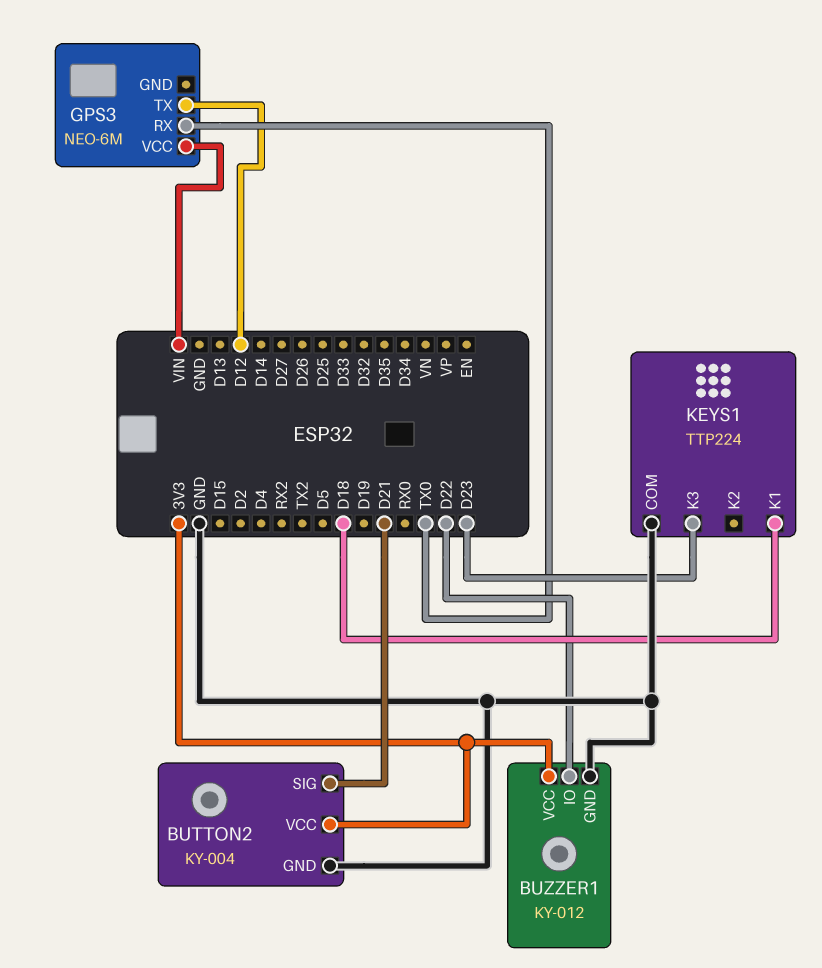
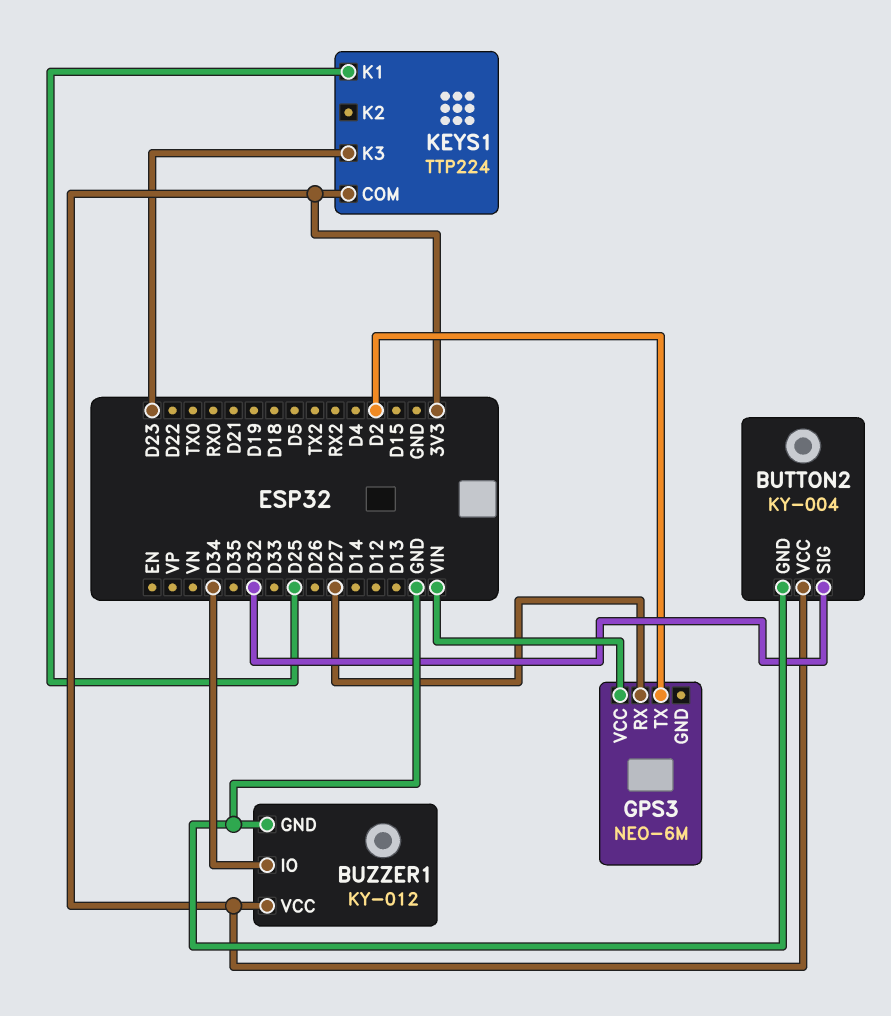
BUTTON2 pin SIG: D21 -> D32
BUZZER1 pin IO: D22 -> D34
GPS3 pin RX: TX0 -> D27
GPS3 pin TX: D12 -> D2
KEYS1 pin COM: GND -> 3V3
KEYS1 pin K1: D18 -> D25

